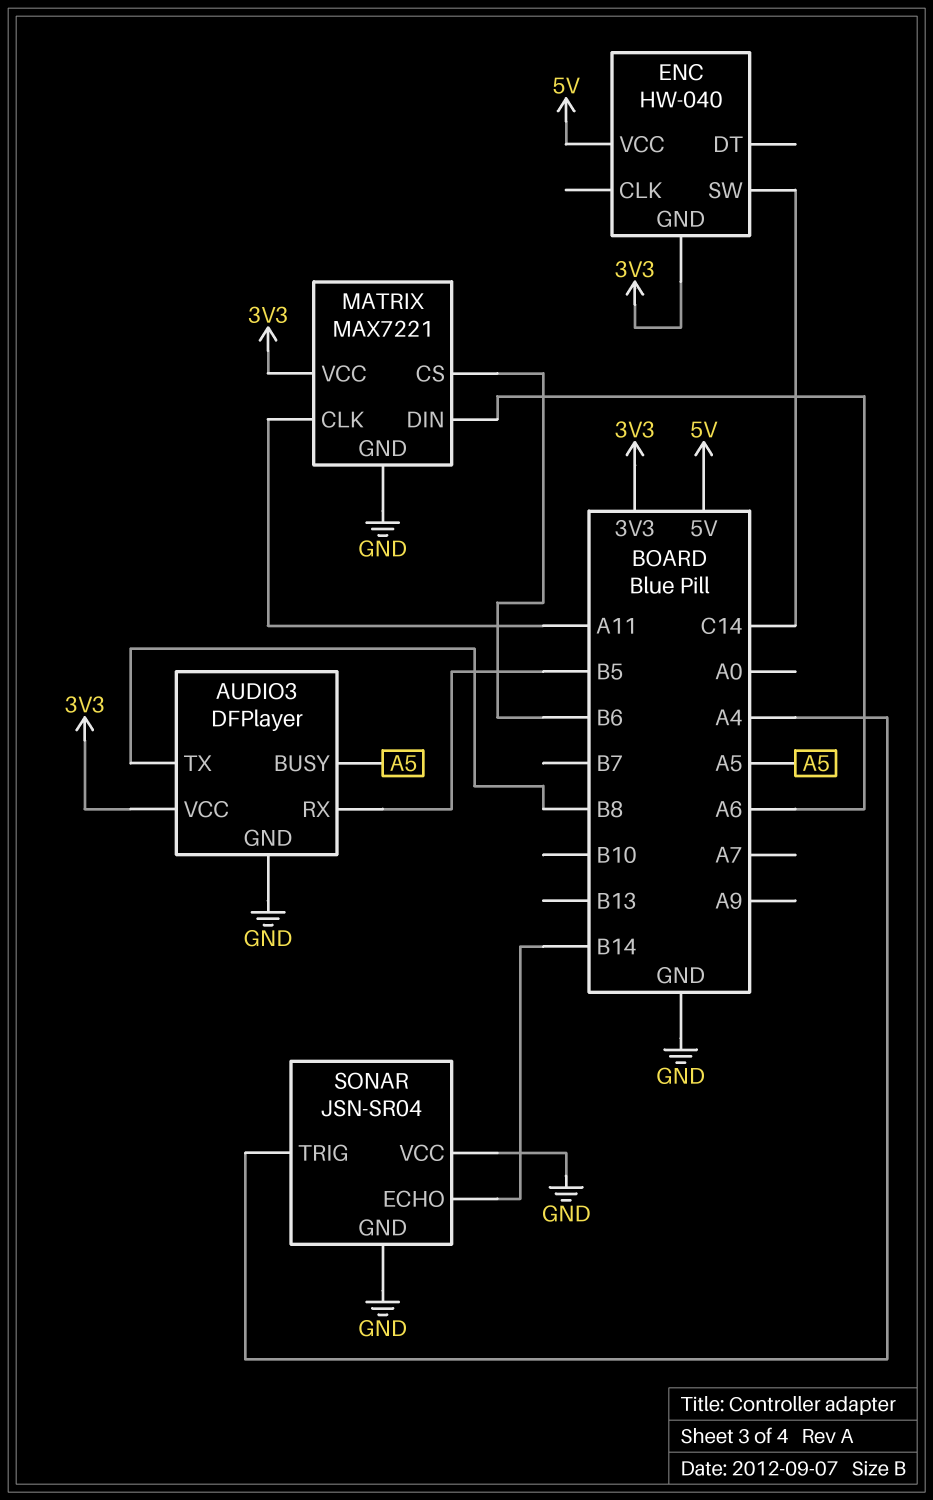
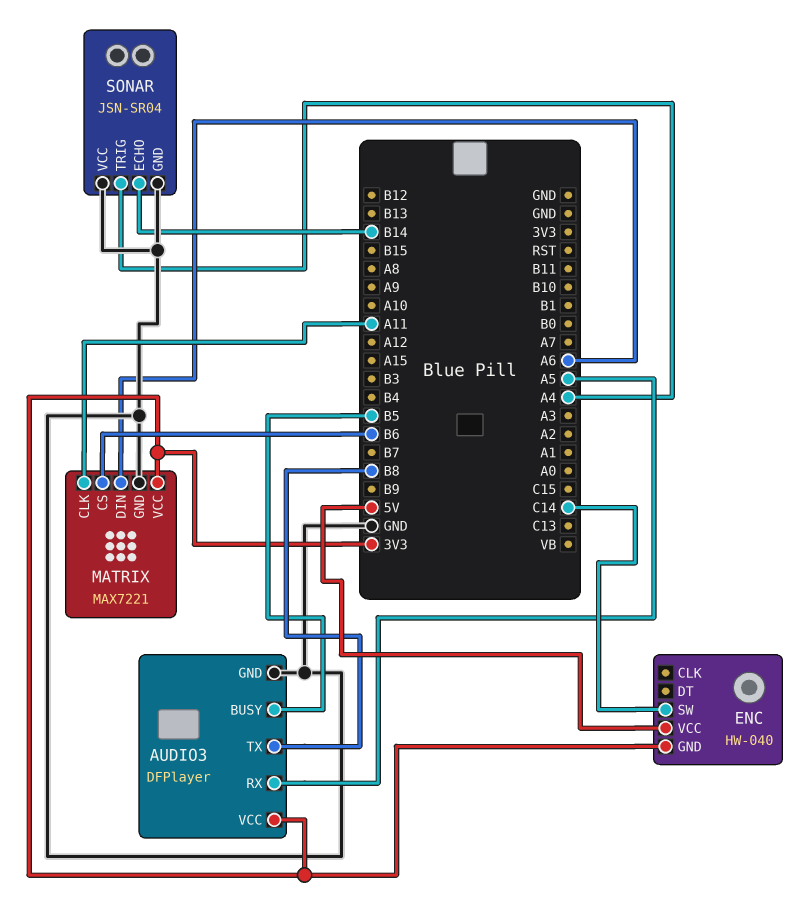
AUDIO3 pin BUSY: A5 -> B5
AUDIO3 pin RX: B5 -> A5

